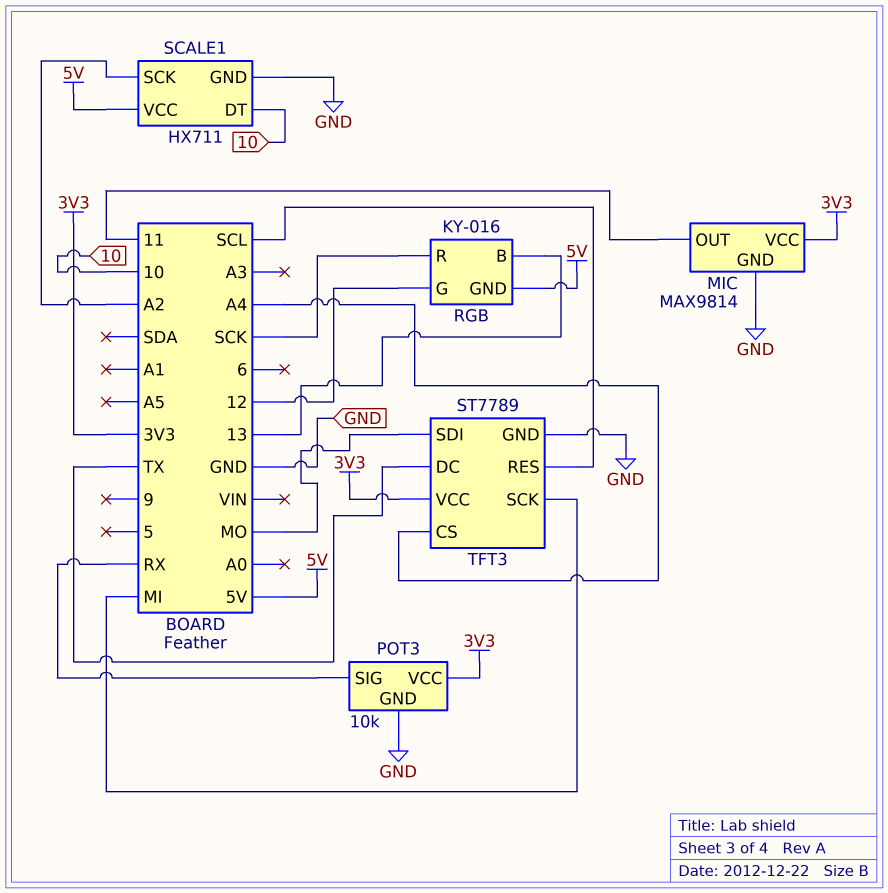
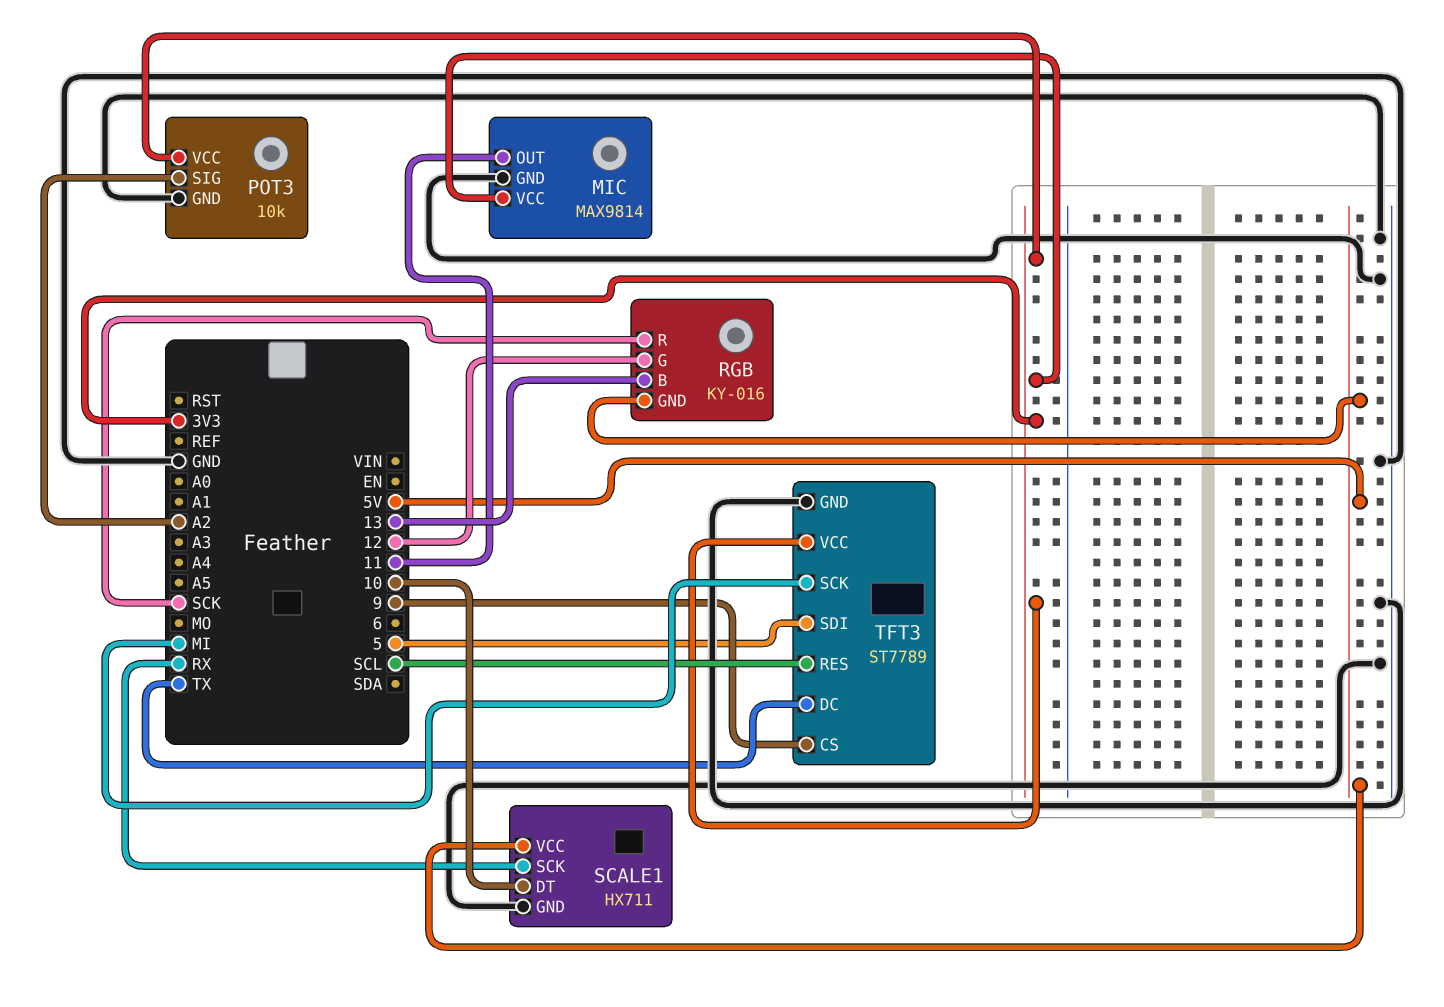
POT3 pin SIG: RX -> A2
SCALE1 pin SCK: A2 -> RX
TFT3 pin CS: A4 -> 9
TFT3 pin SDI: MO -> 5

